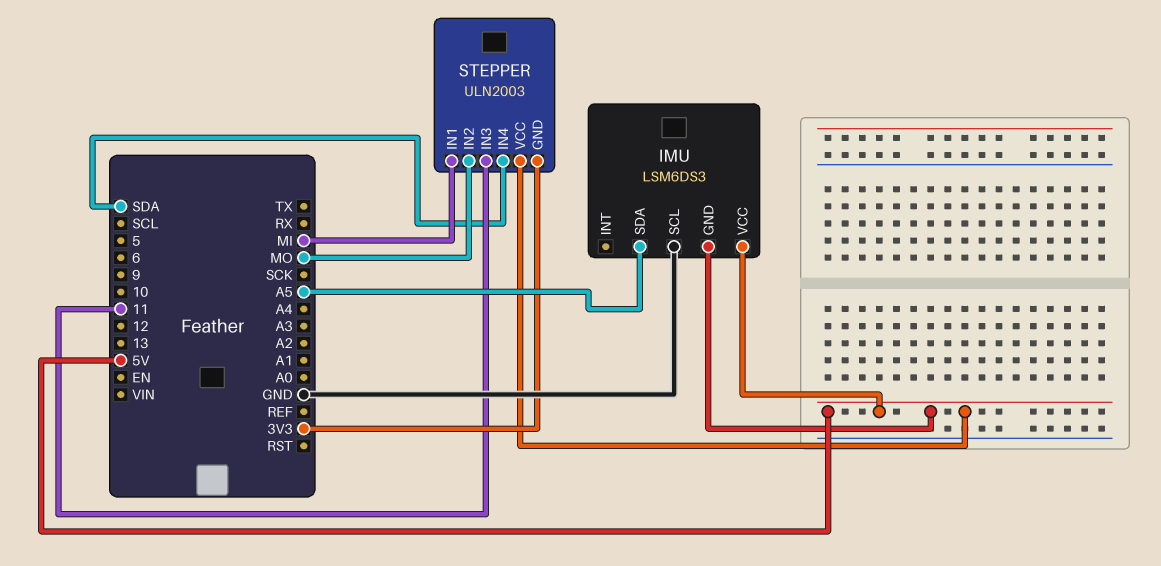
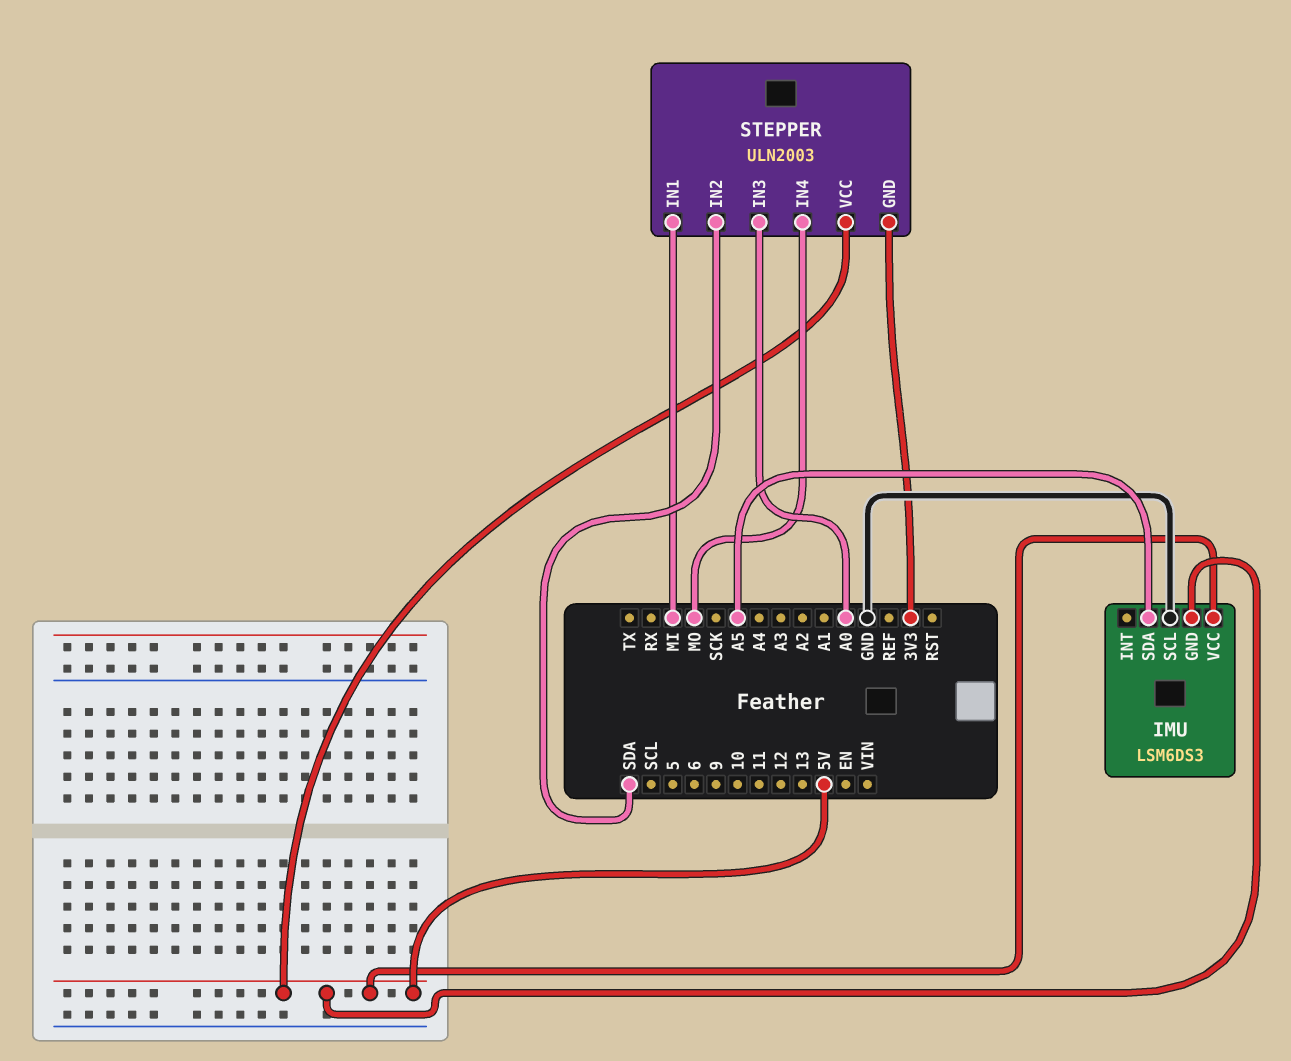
STEPPER pin IN2: MO -> SDA
STEPPER pin IN3: 11 -> A0
STEPPER pin IN4: SDA -> MO

